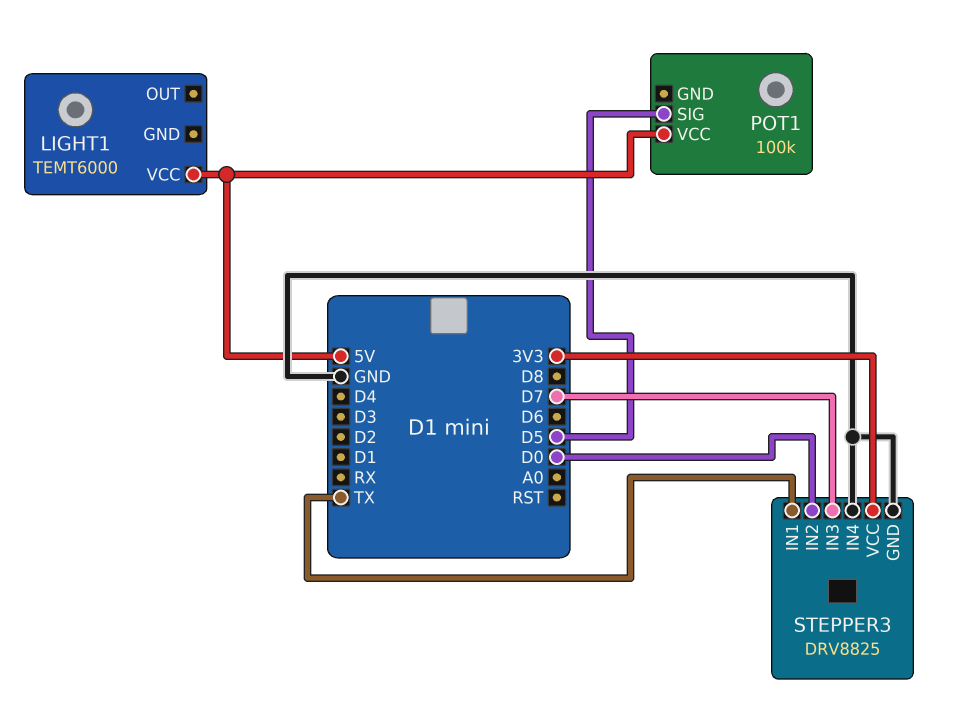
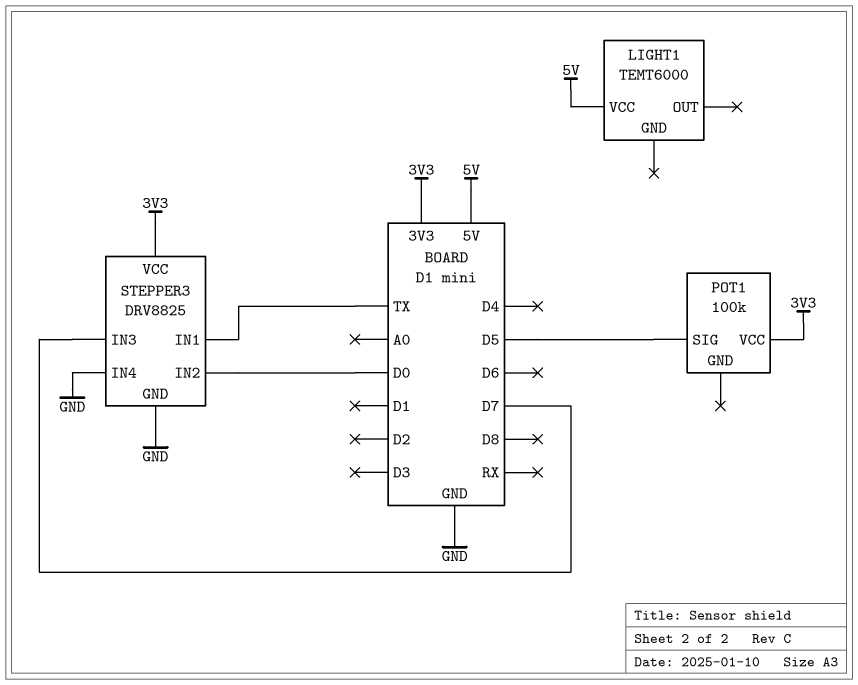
POT1 pin VCC: 5V -> 3V3

